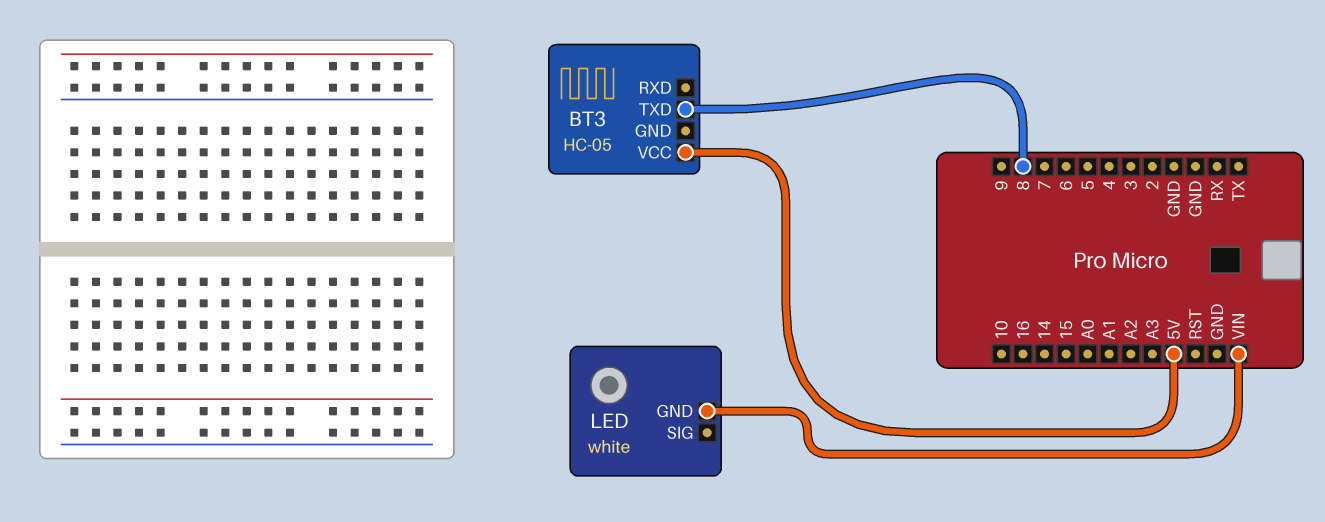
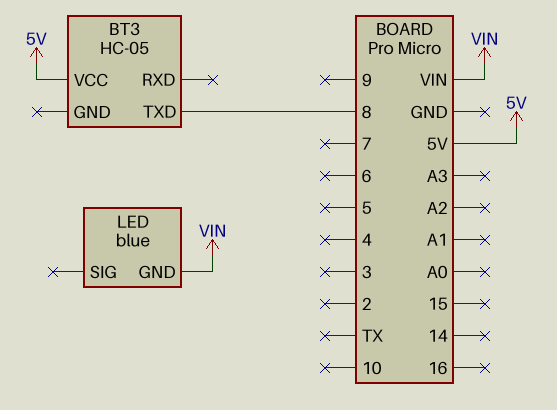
LED: white -> blue

